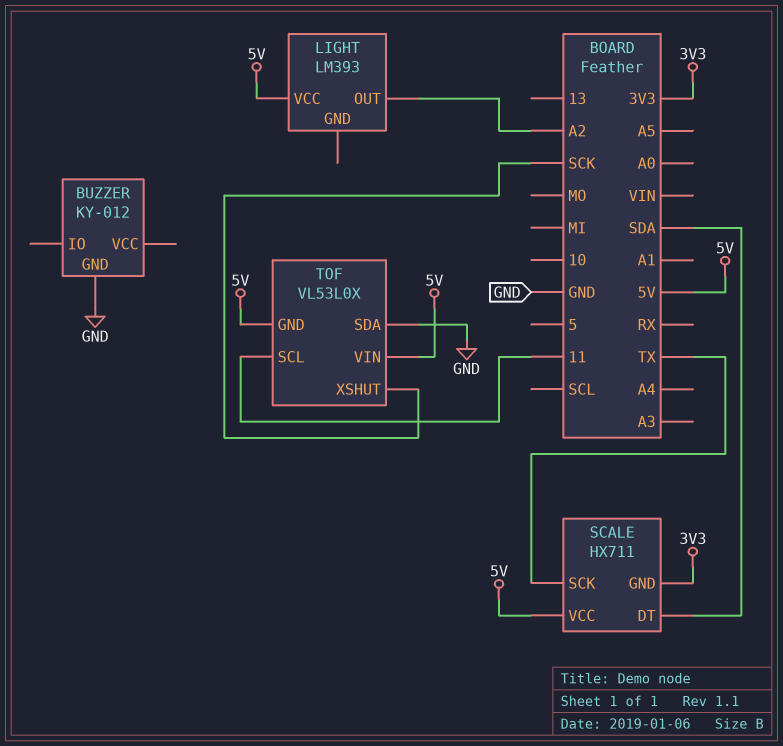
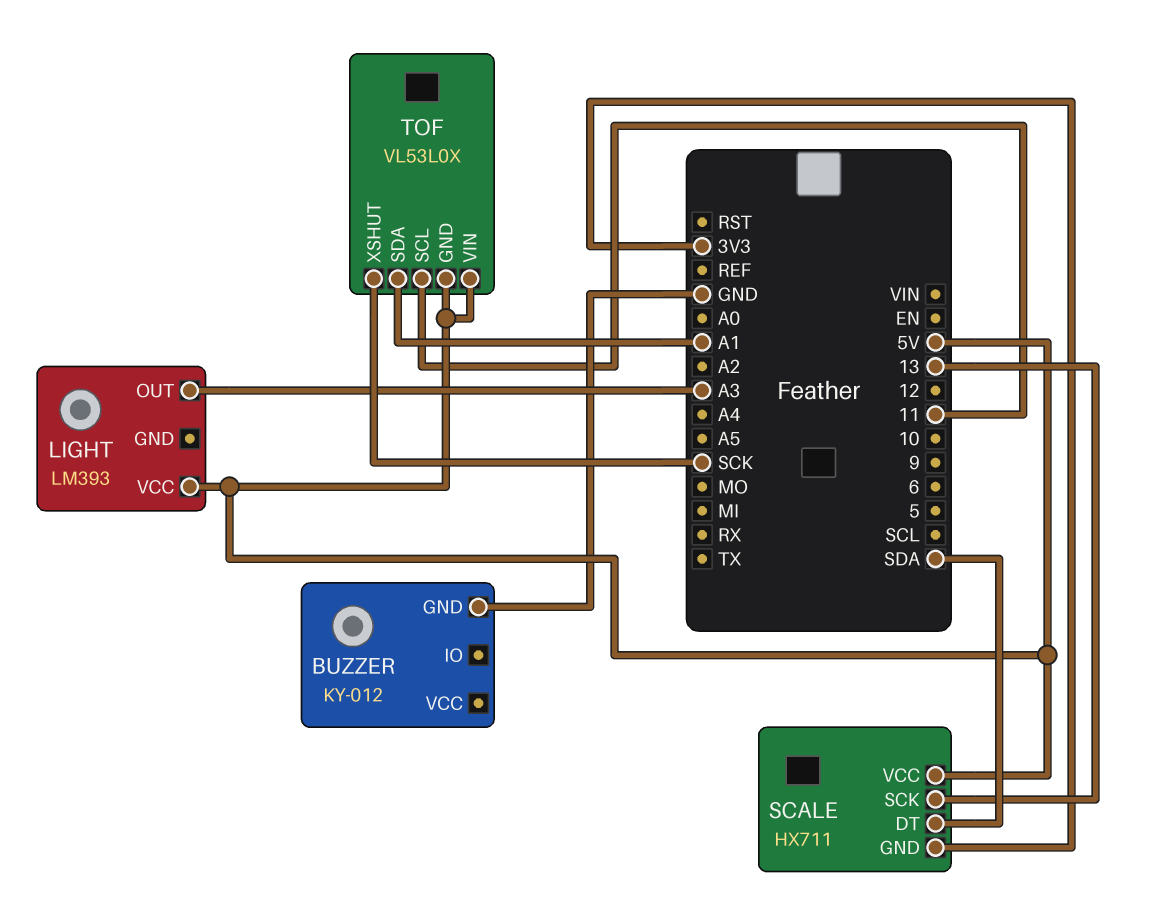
LIGHT pin OUT: A2 -> A3
SCALE pin SCK: TX -> 13
TOF pin SDA: GND -> A1

